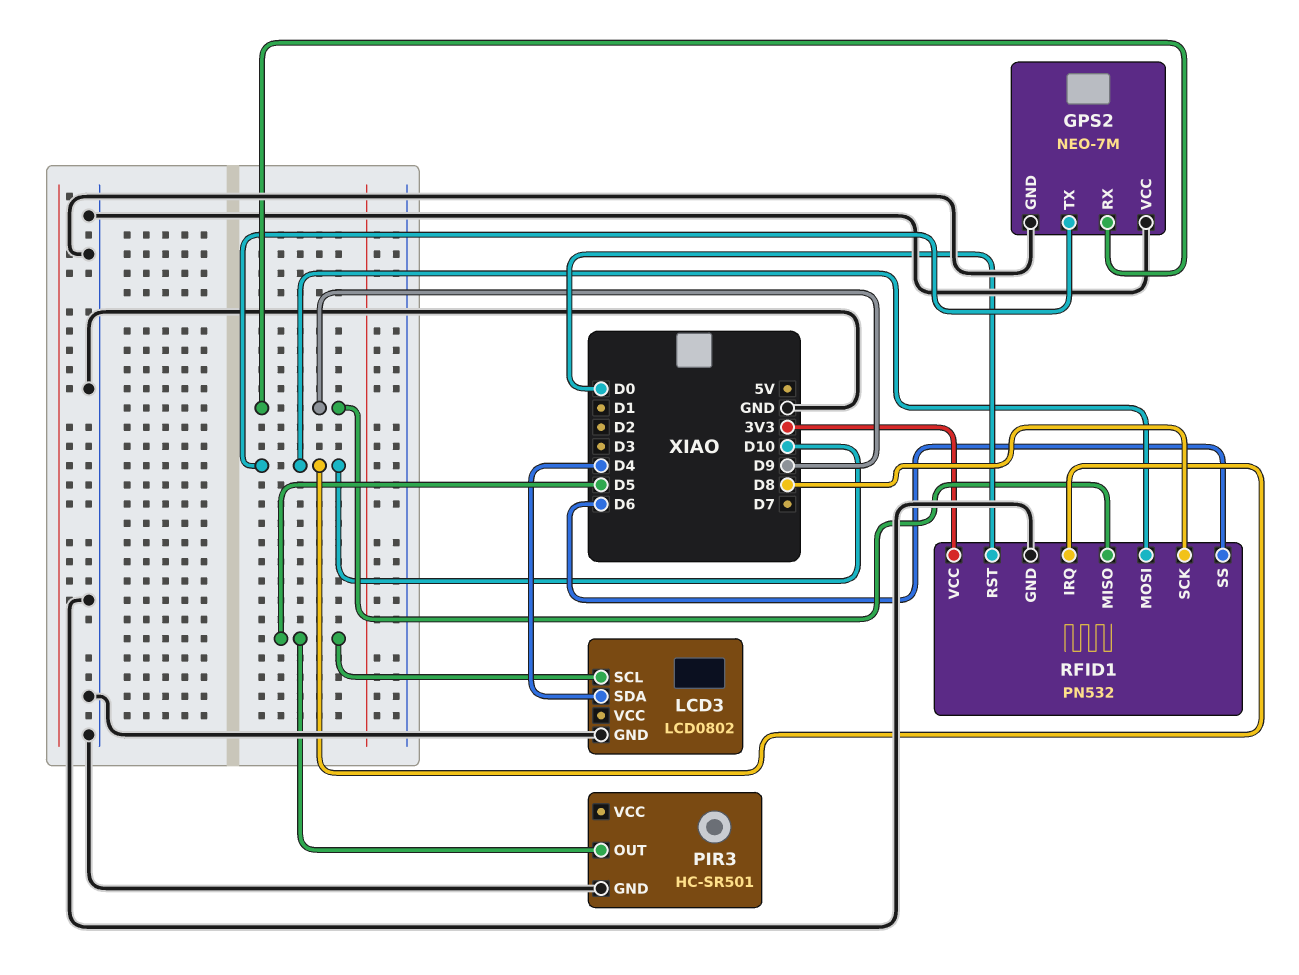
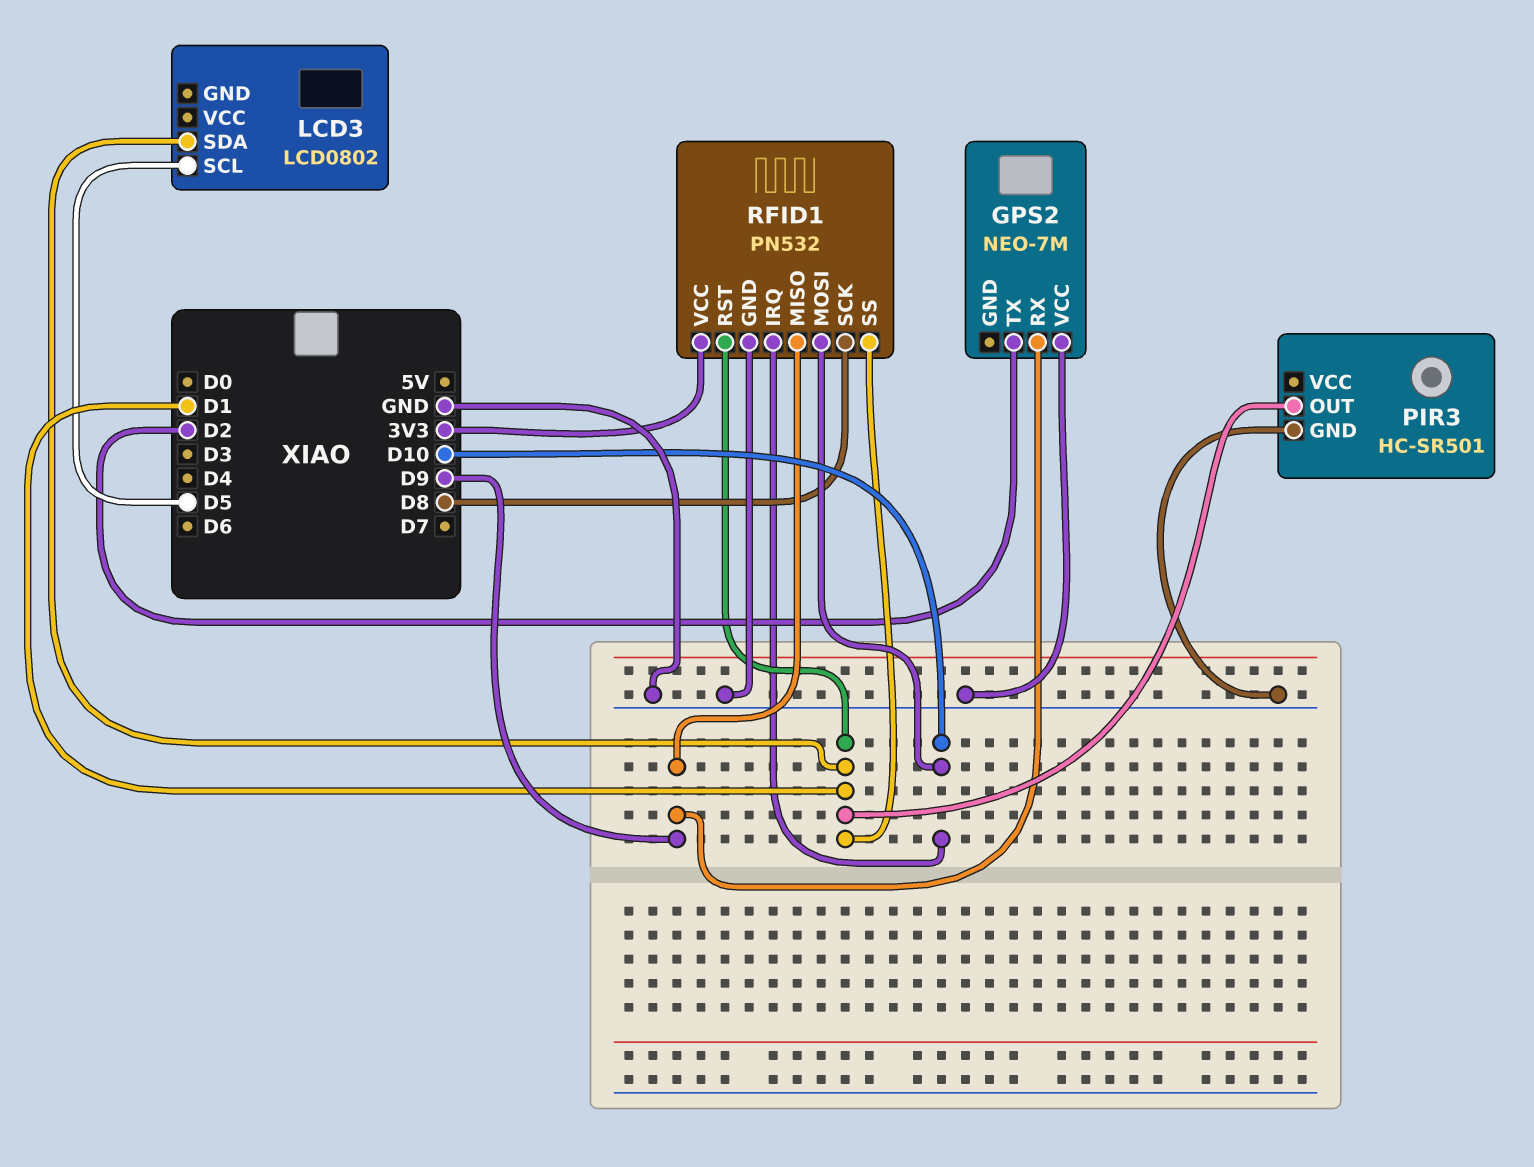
GPS2 pin GND: GND -> none
GPS2 pin TX: D10 -> D2
LCD3 pin GND: GND -> none
LCD3 pin SDA: D4 -> D1
PIR3 pin OUT: D5 -> D1
RFID1 pin RST: D0 -> D1
RFID1 pin SS: D6 -> D1

